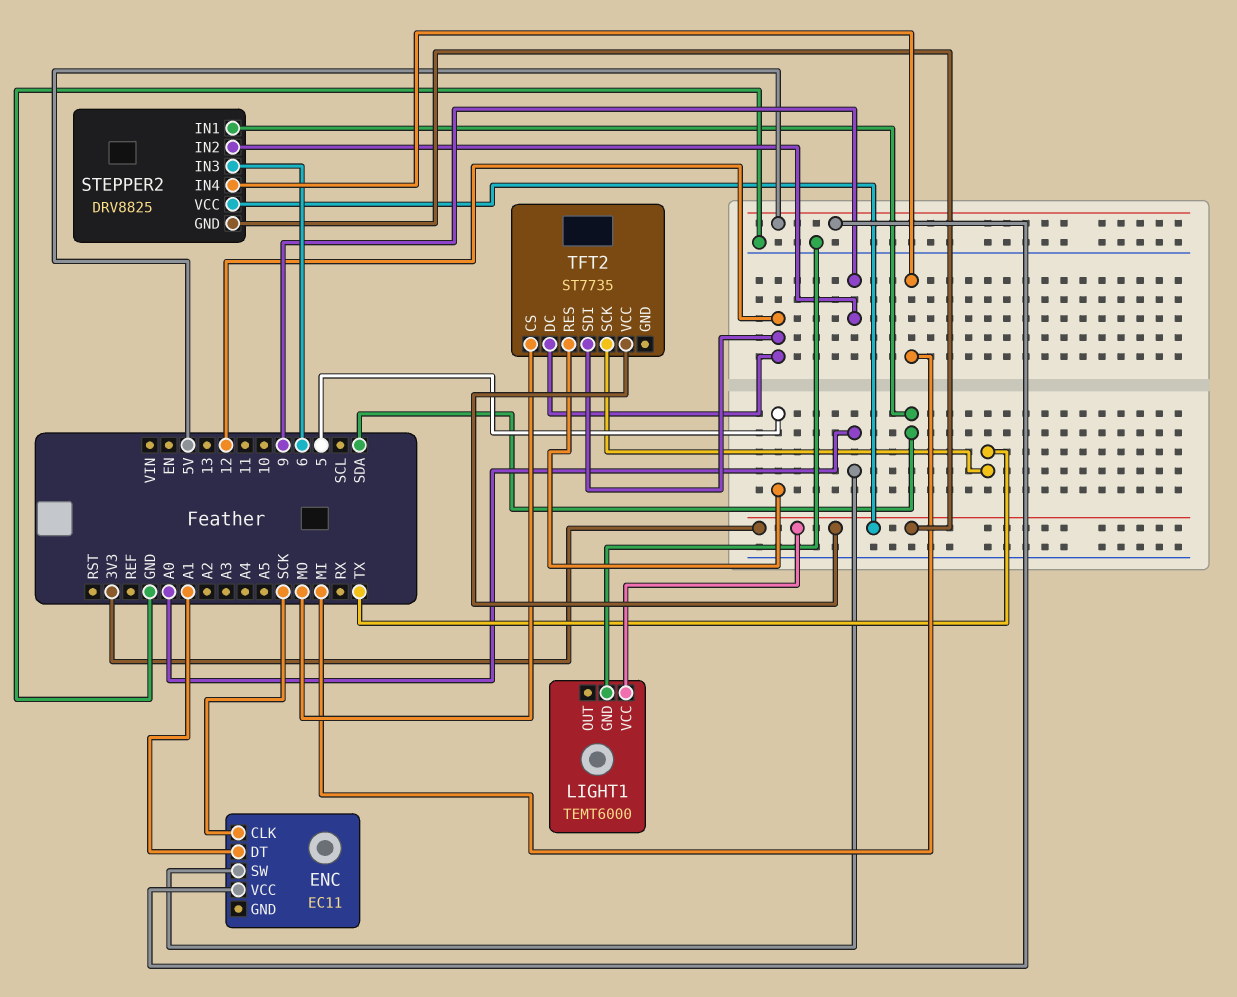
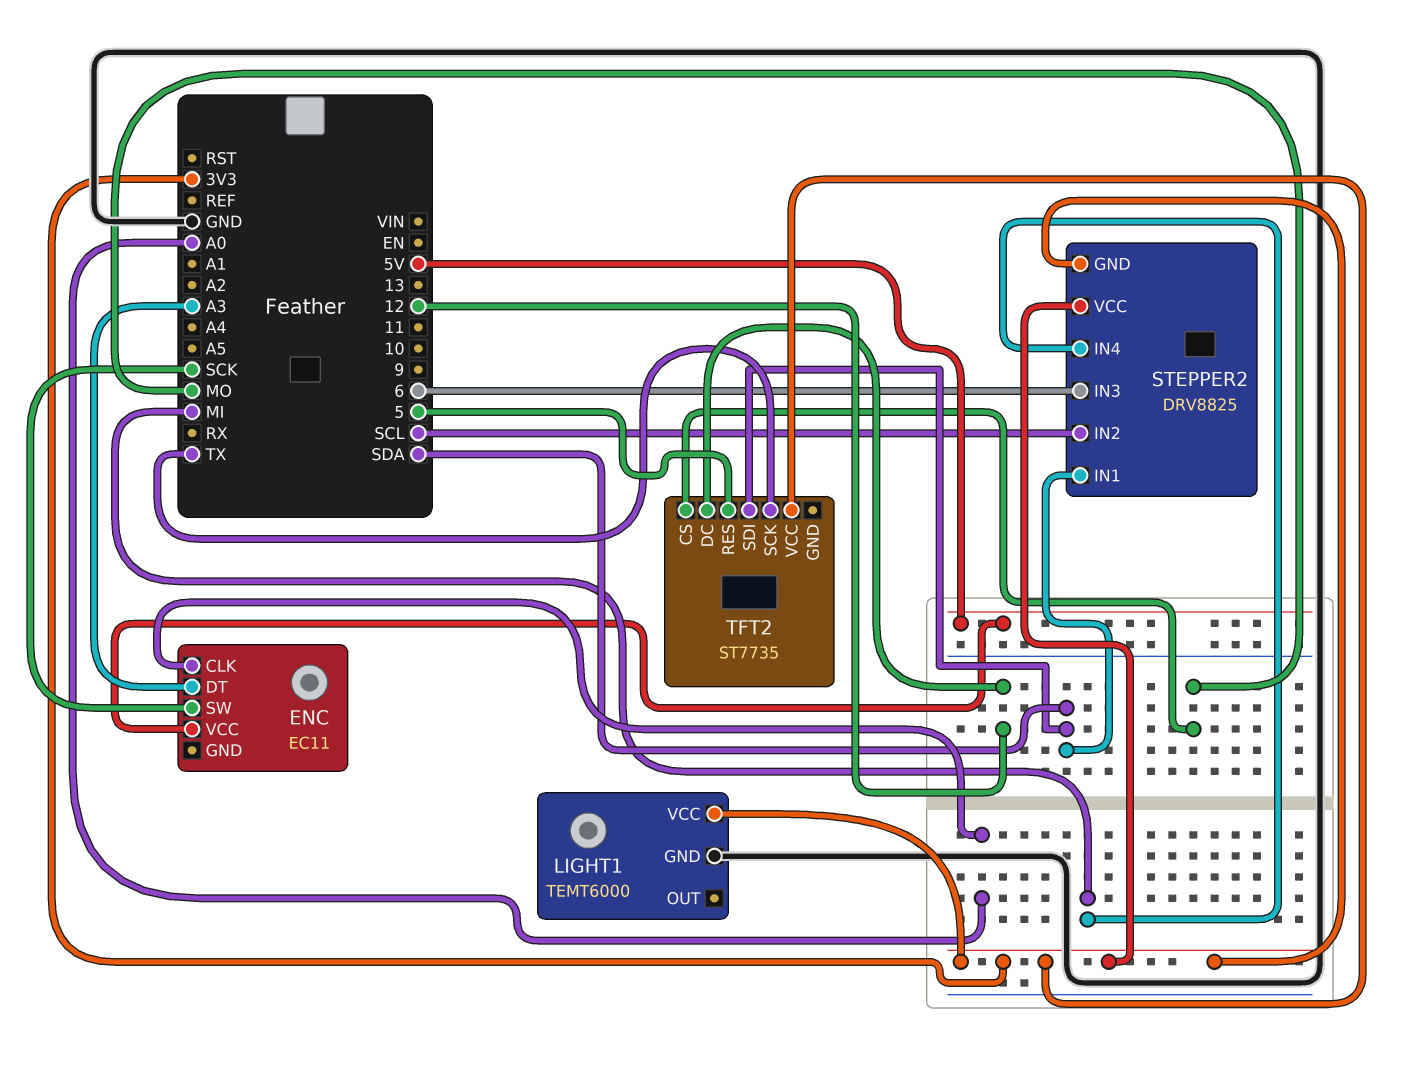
ENC pin CLK: SCK -> A0
ENC pin DT: A1 -> A3
ENC pin SW: A0 -> SCK
STEPPER2 pin IN2: 9 -> SCL
TFT2 pin SDI: 12 -> SDA

